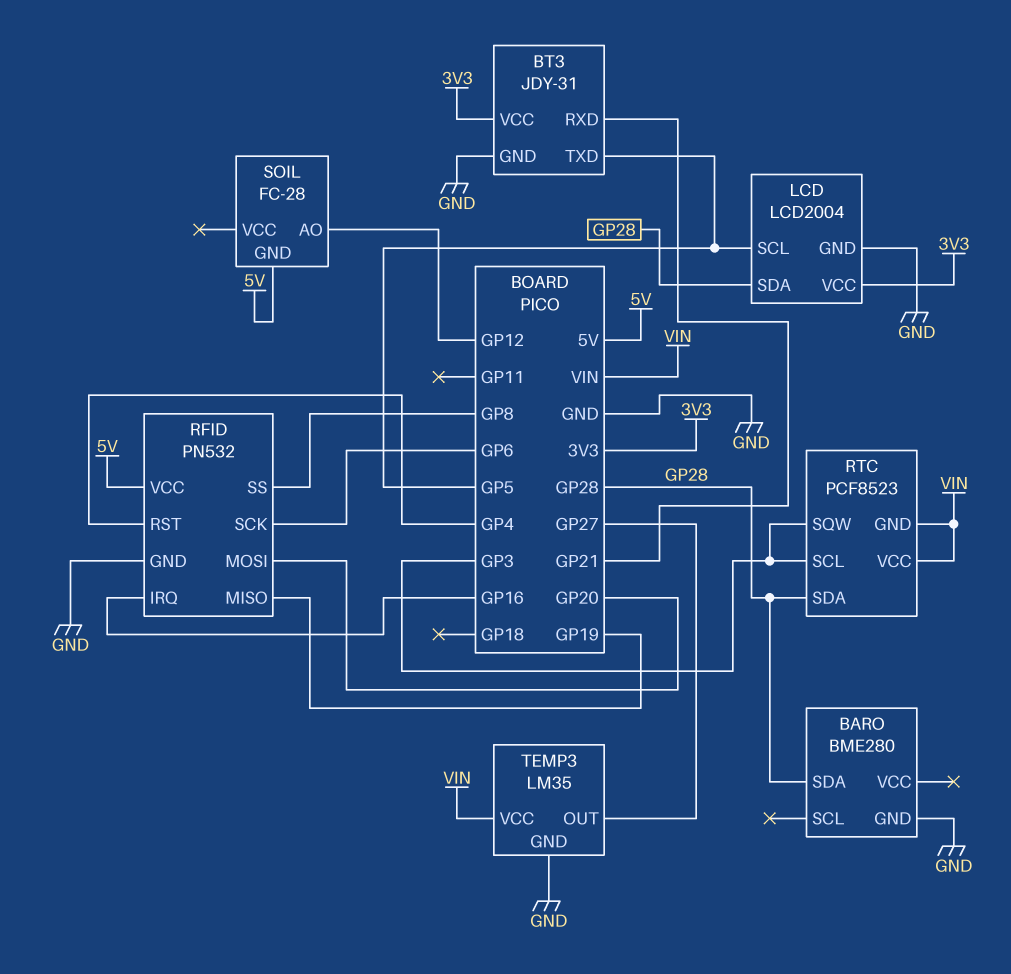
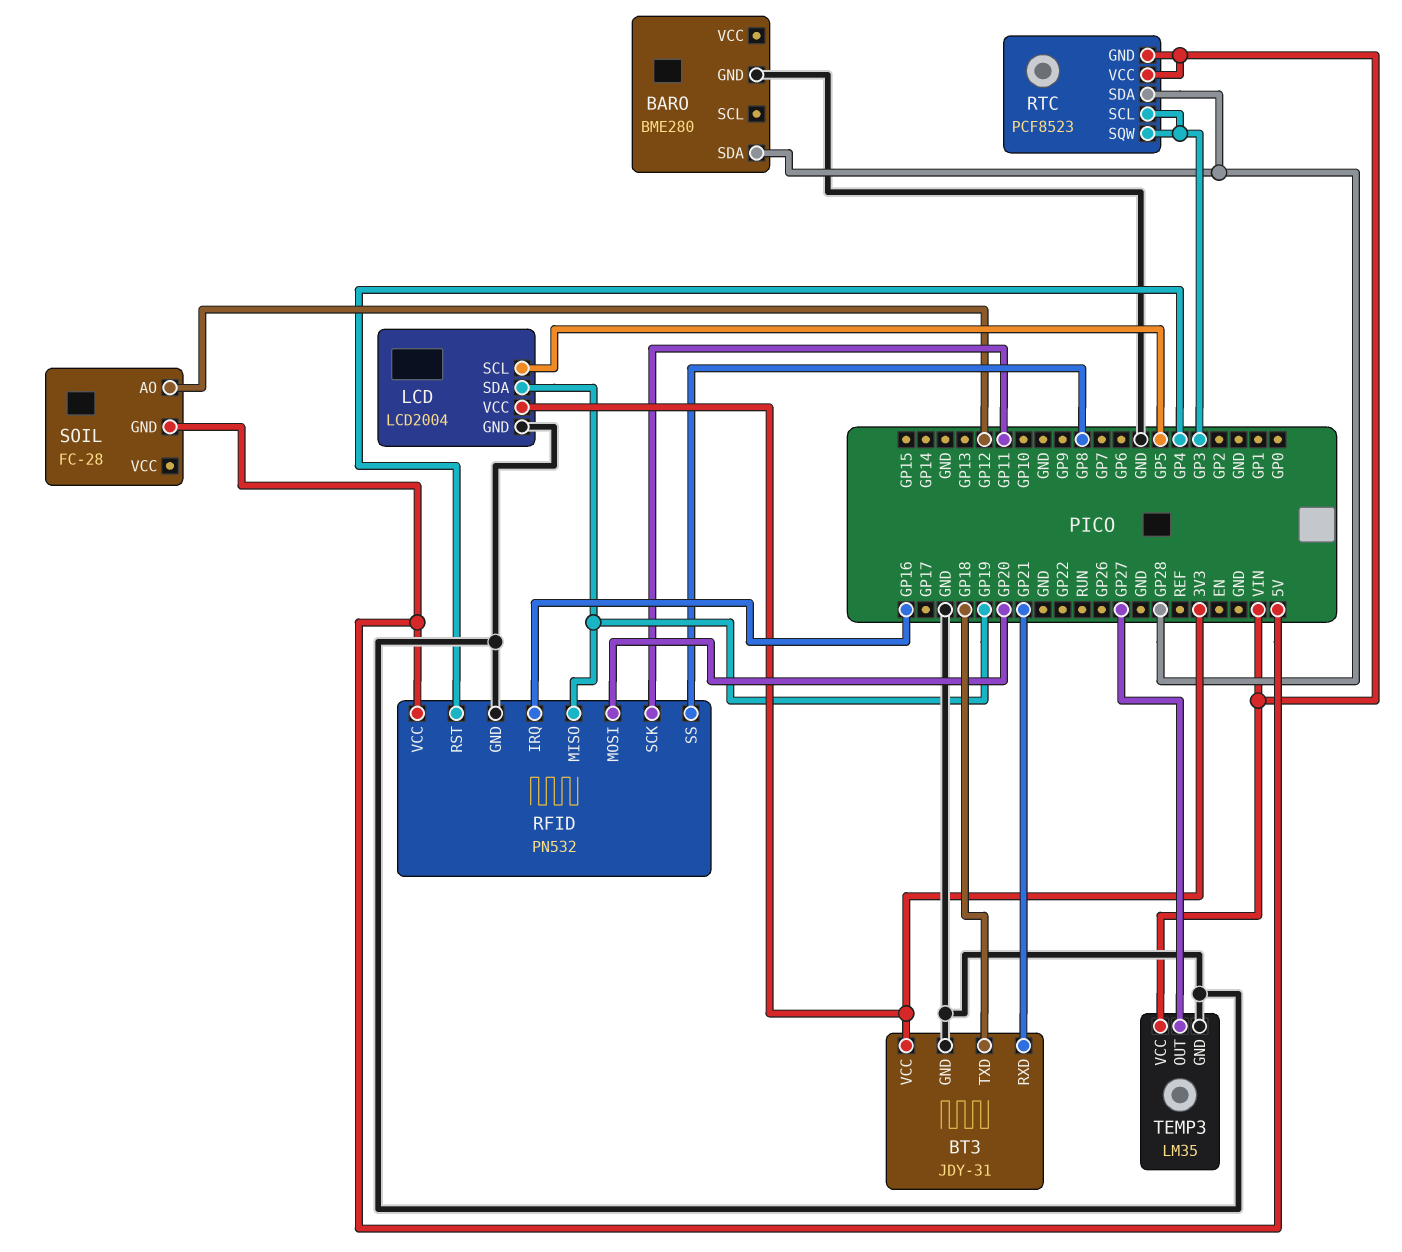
BT3 pin TXD: GP5 -> GP18
LCD pin SDA: GP28 -> GP19
RFID pin SCK: GP6 -> GP11

